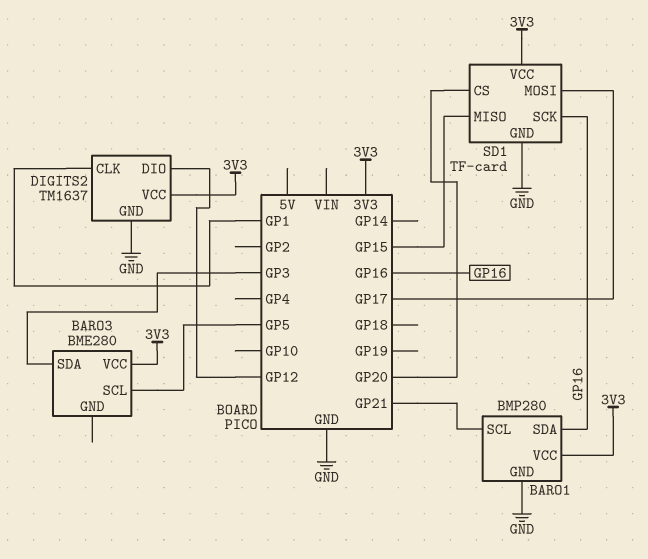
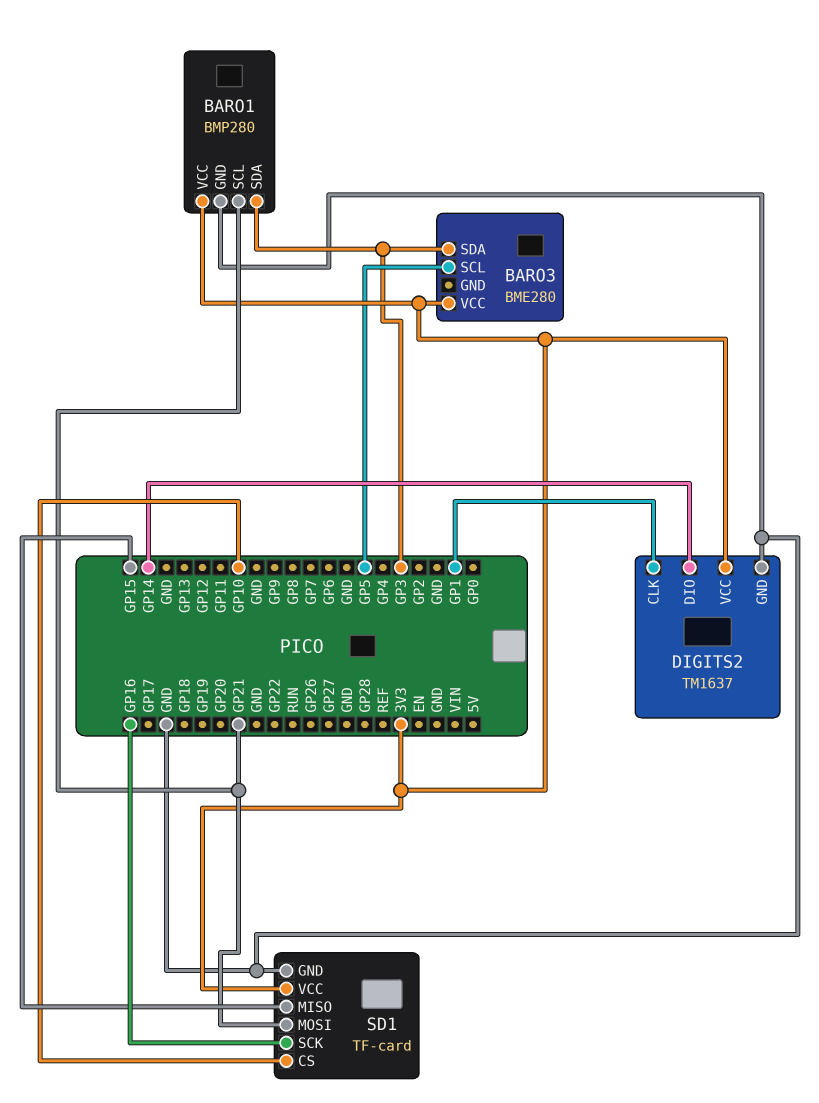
BARO1 pin SDA: GP16 -> GP3
DIGITS2 pin DIO: GP12 -> GP14
SD1 pin CS: GP20 -> GP10
SD1 pin MOSI: GP17 -> GP21

